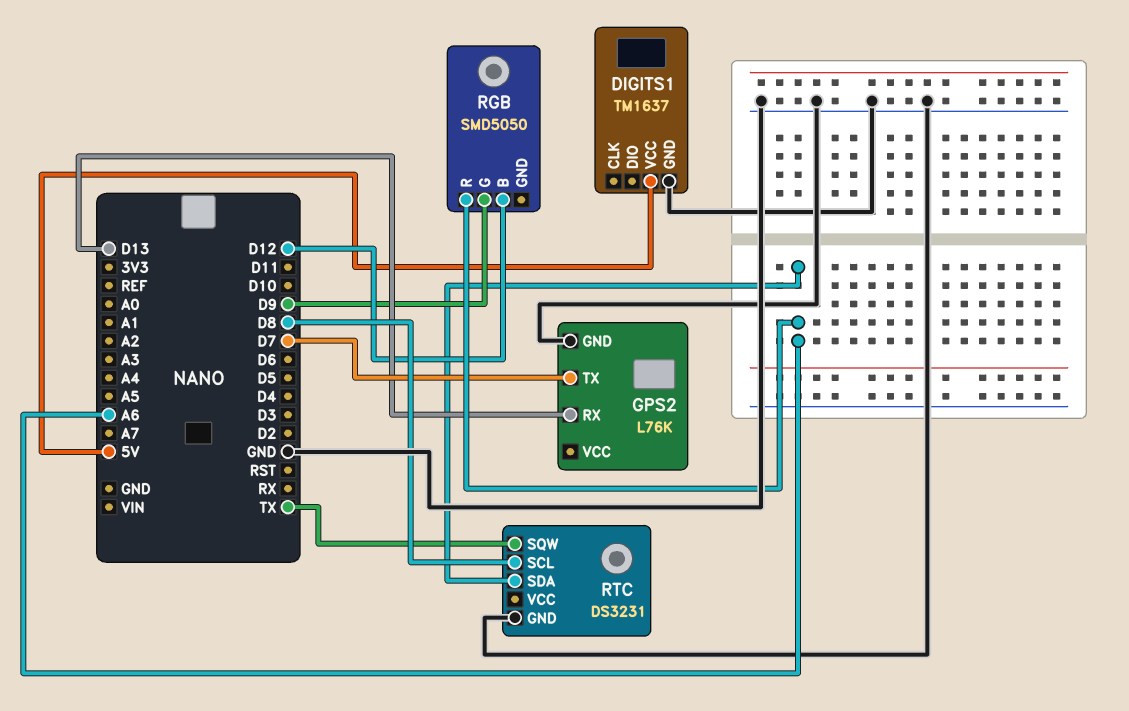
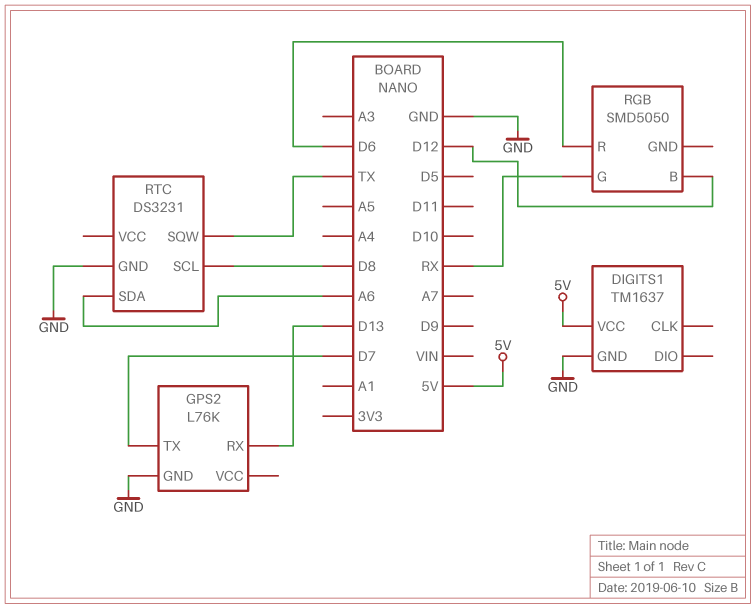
RGB pin G: D9 -> RX
RGB pin R: A6 -> D6

